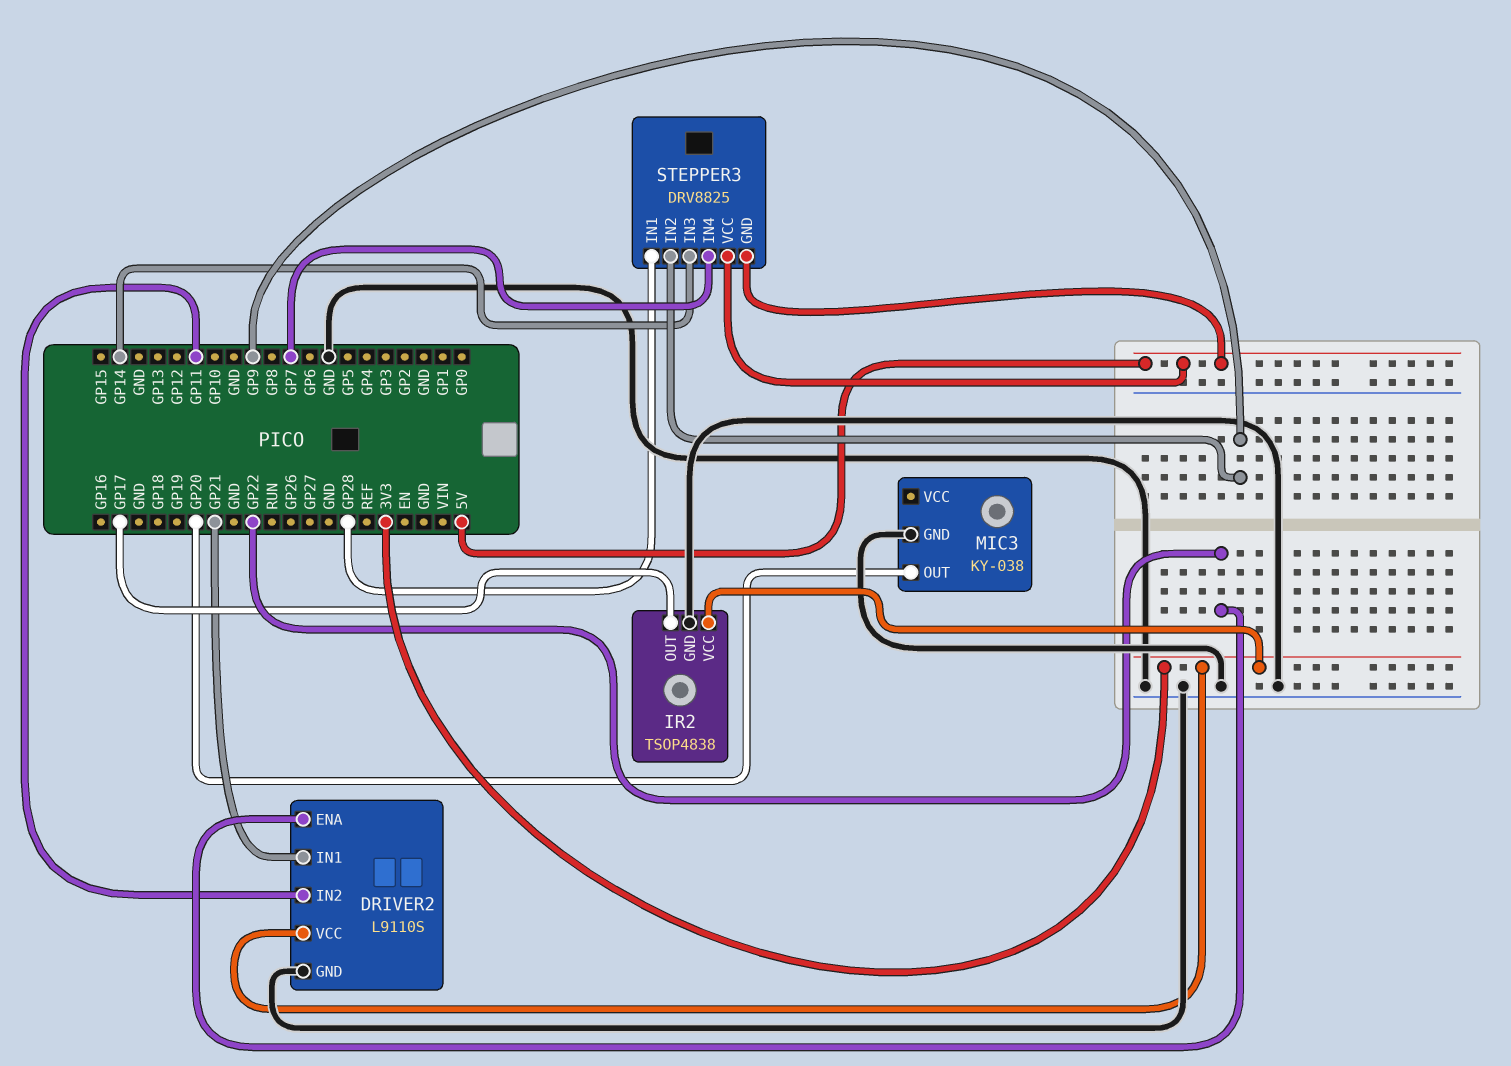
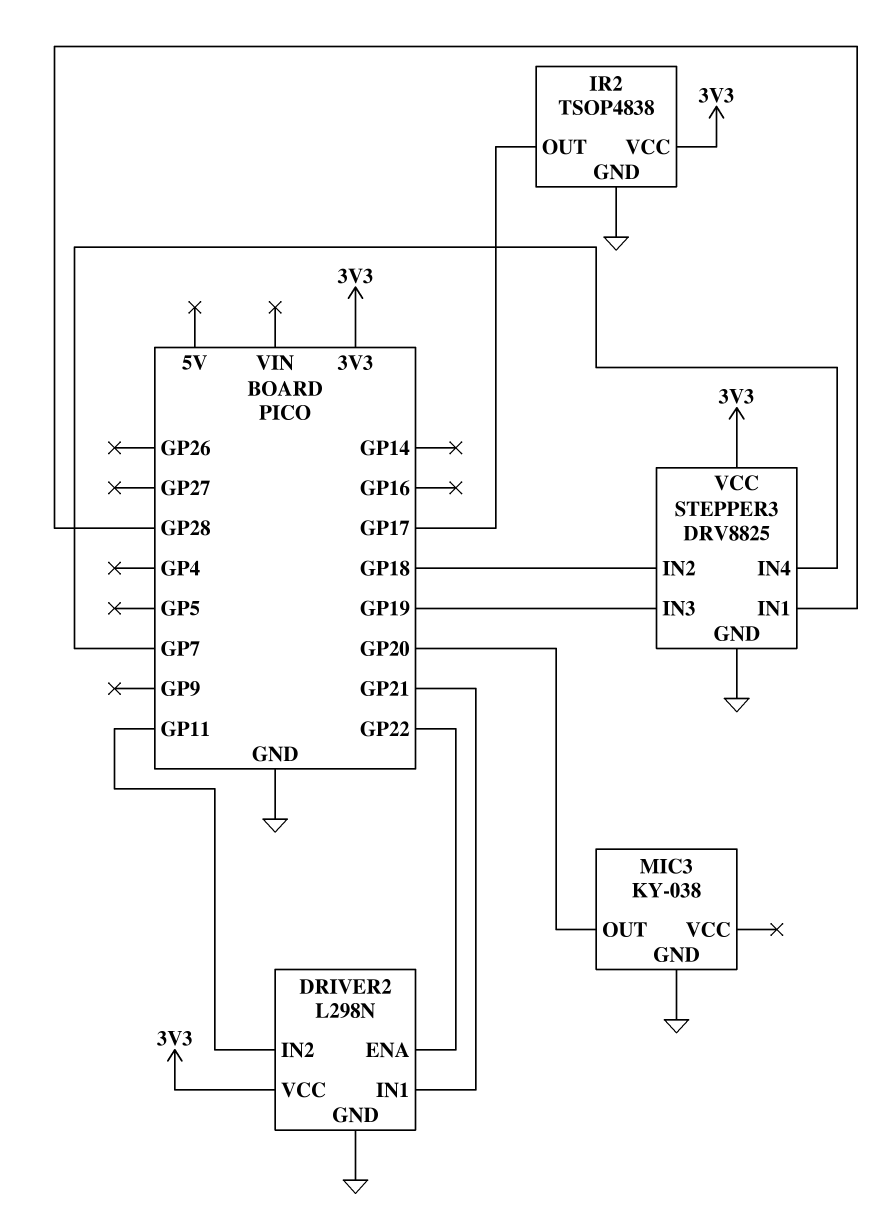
DRIVER2: L9110S -> L298N
STEPPER3 pin GND: 5V -> GND
STEPPER3 pin IN2: GP9 -> GP18
STEPPER3 pin IN3: GP14 -> GP19
STEPPER3 pin VCC: 5V -> 3V3

